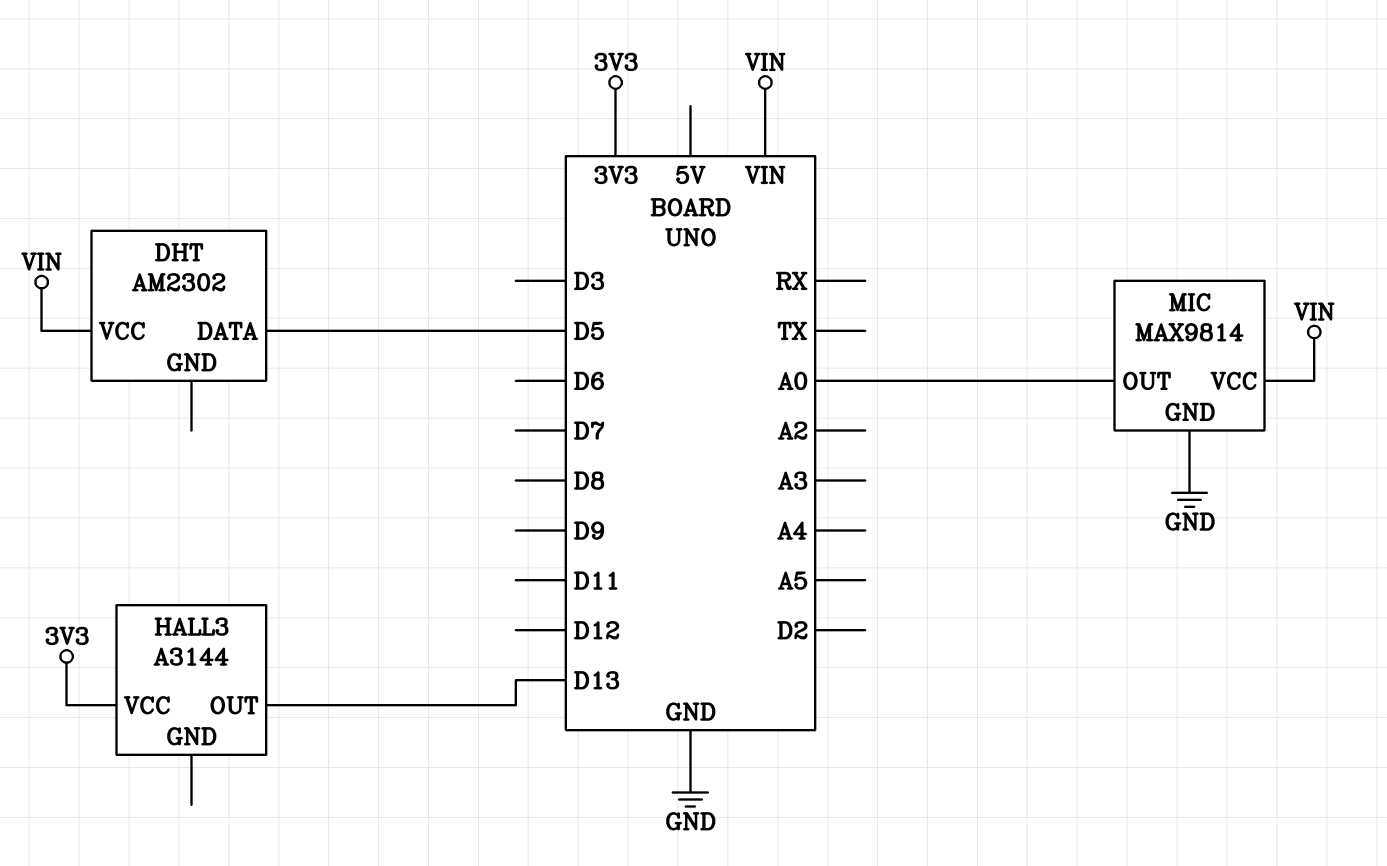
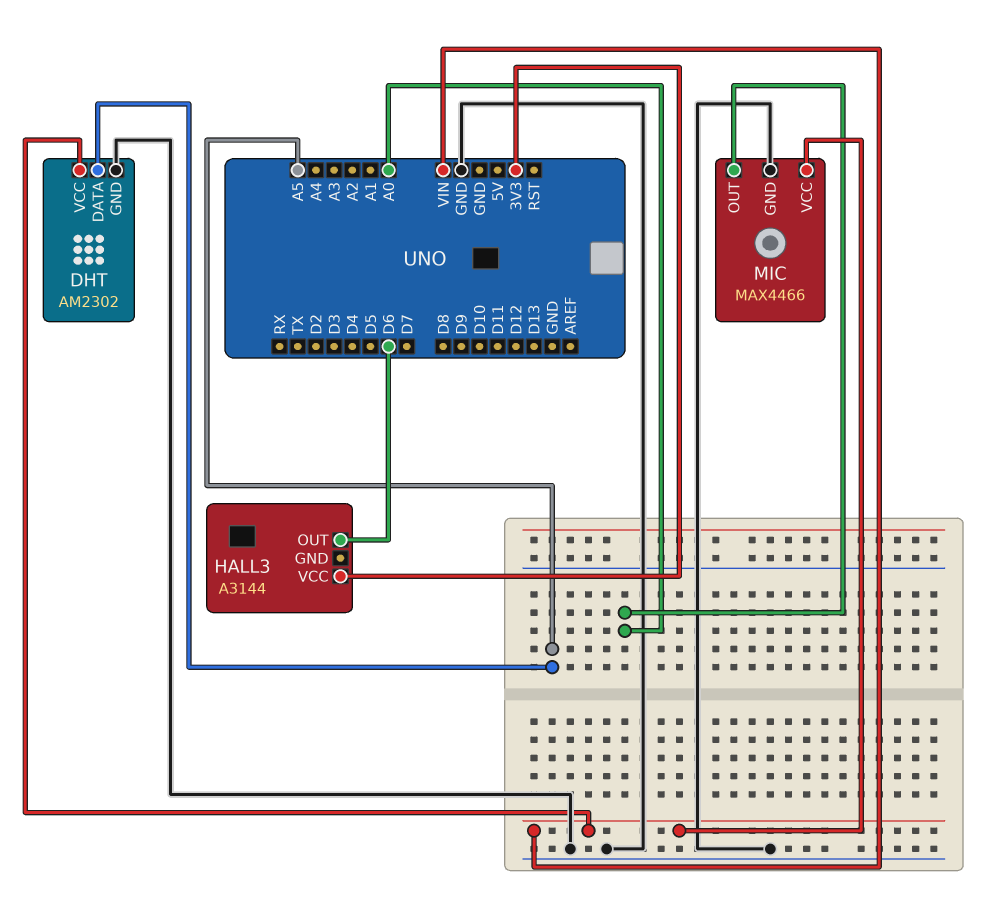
DHT pin DATA: D5 -> A5
DHT pin GND: none -> GND
HALL3 pin OUT: D13 -> D6
MIC: MAX9814 -> MAX4466

